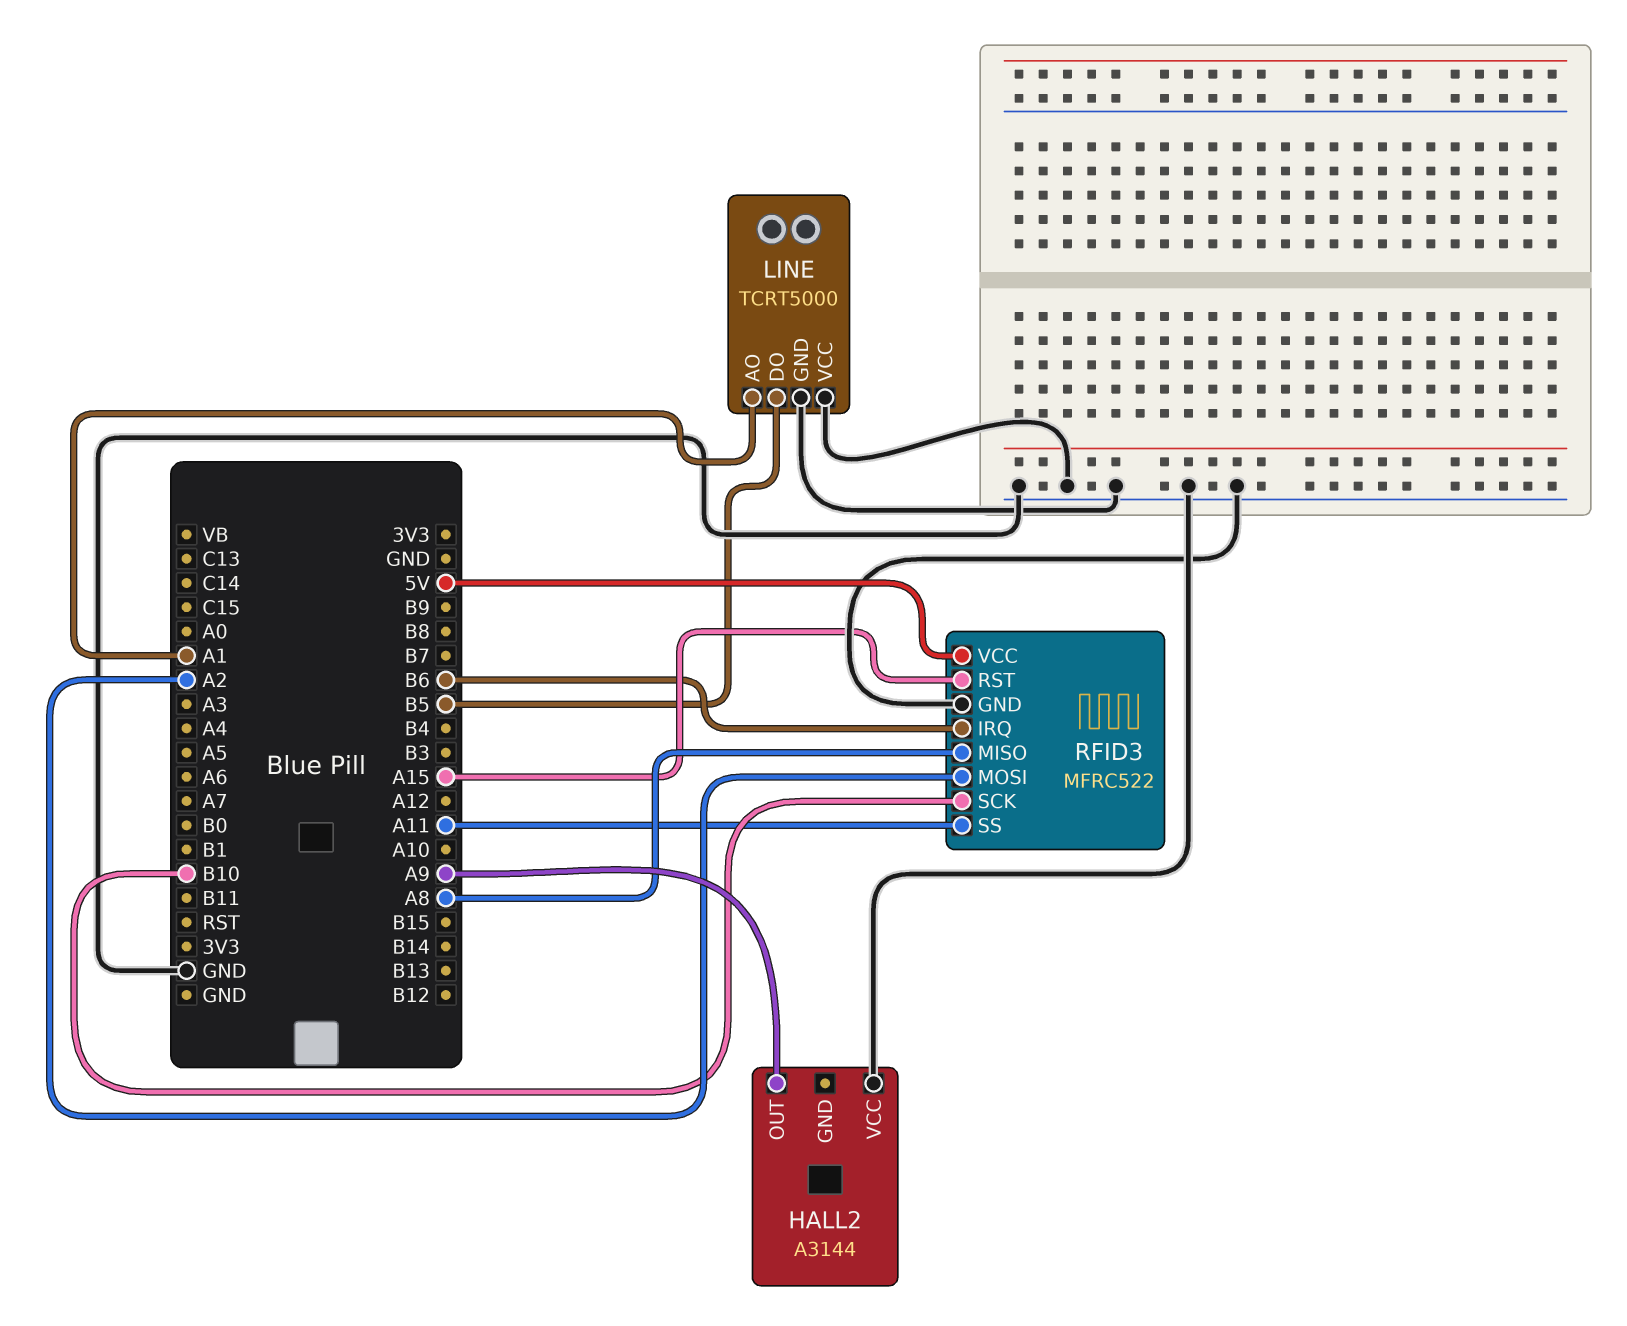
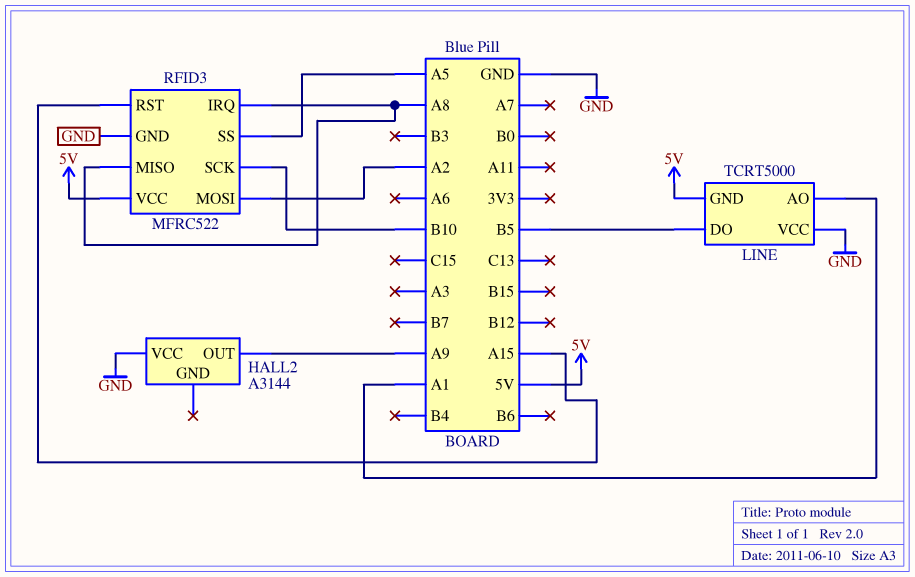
LINE pin GND: GND -> 5V
RFID3 pin IRQ: B6 -> A8
RFID3 pin SS: A11 -> A5

